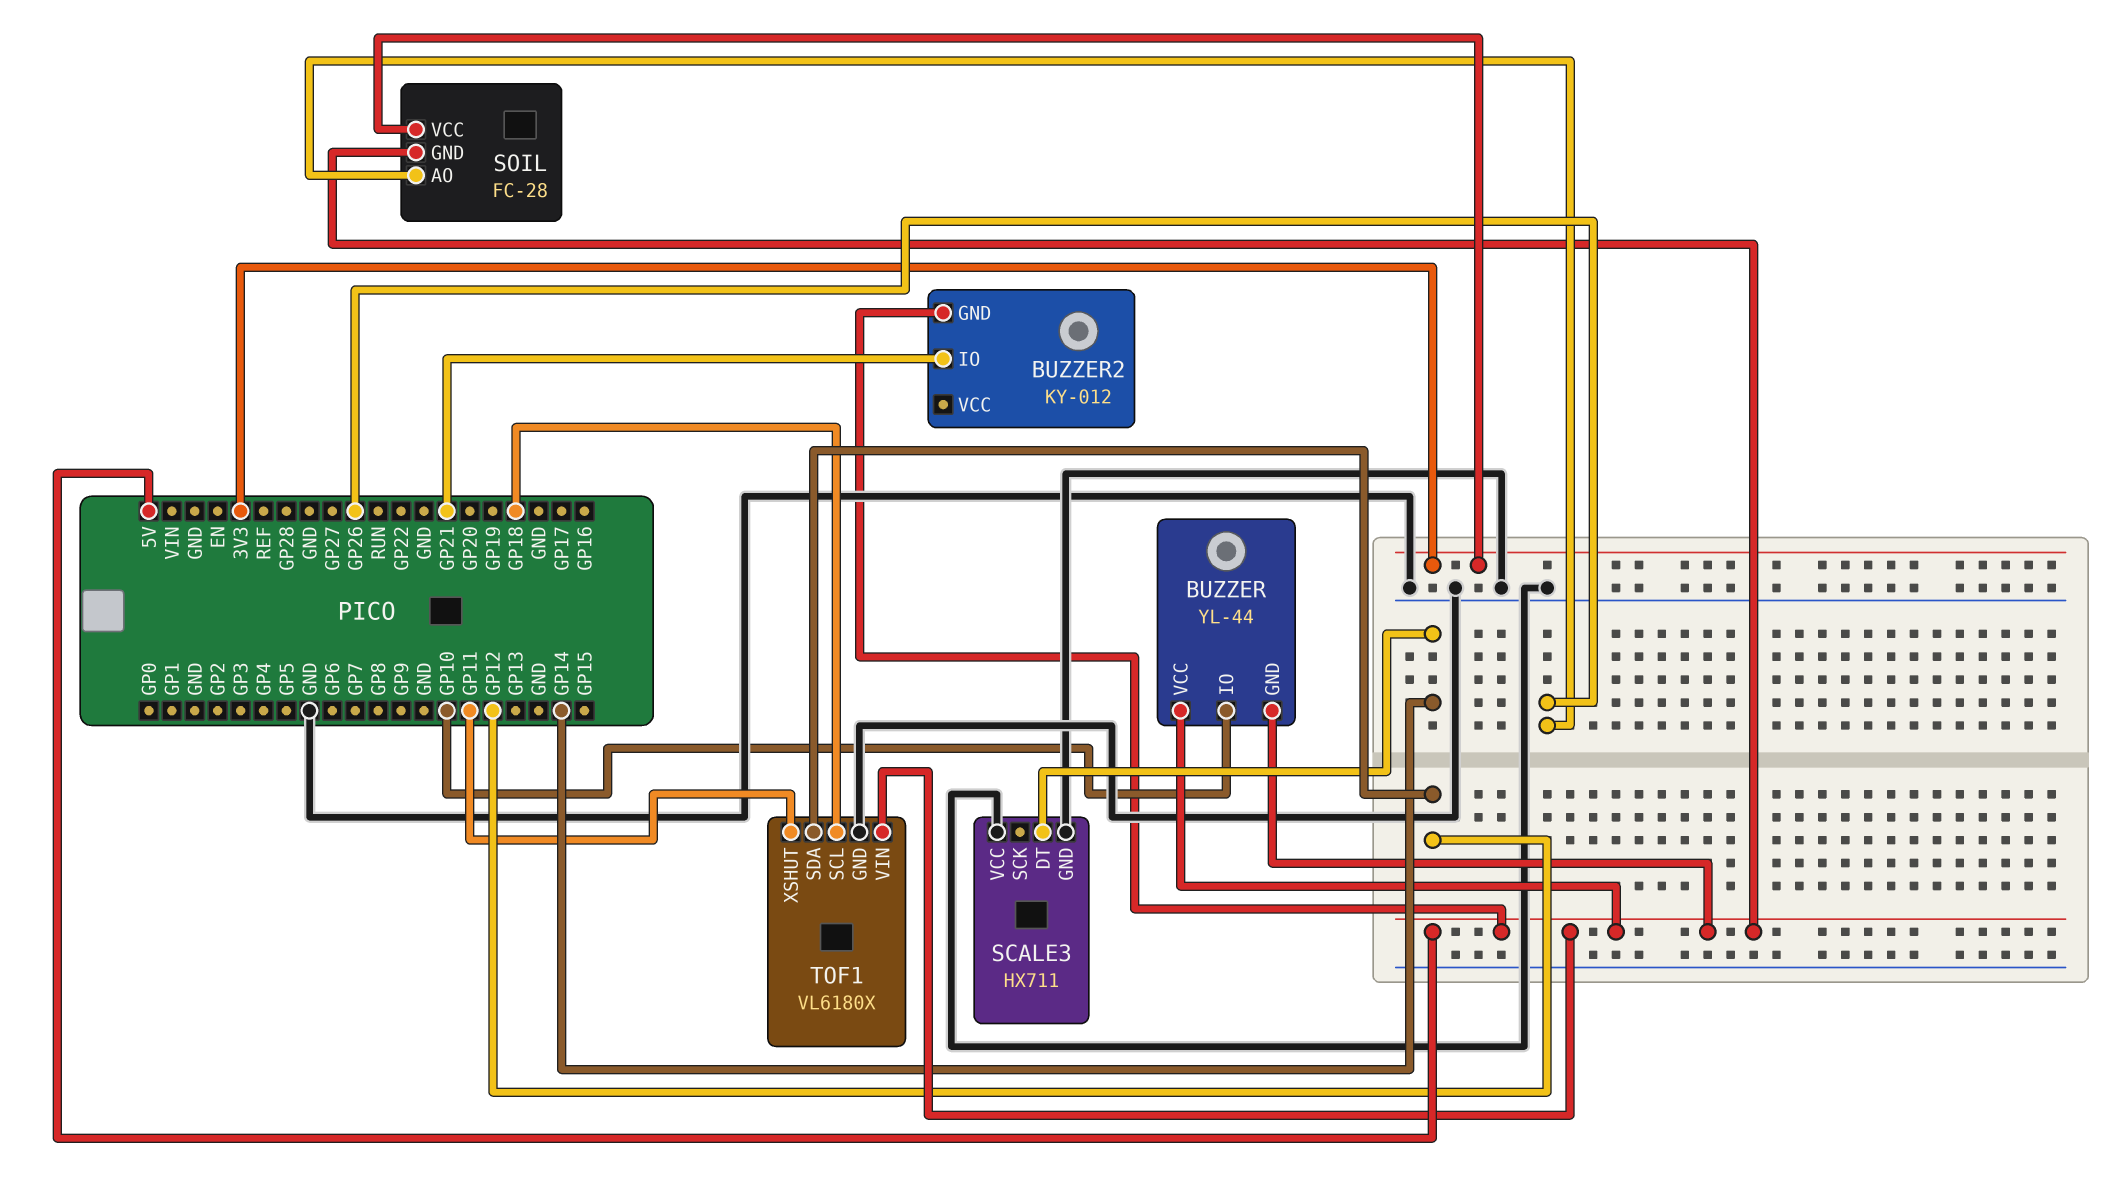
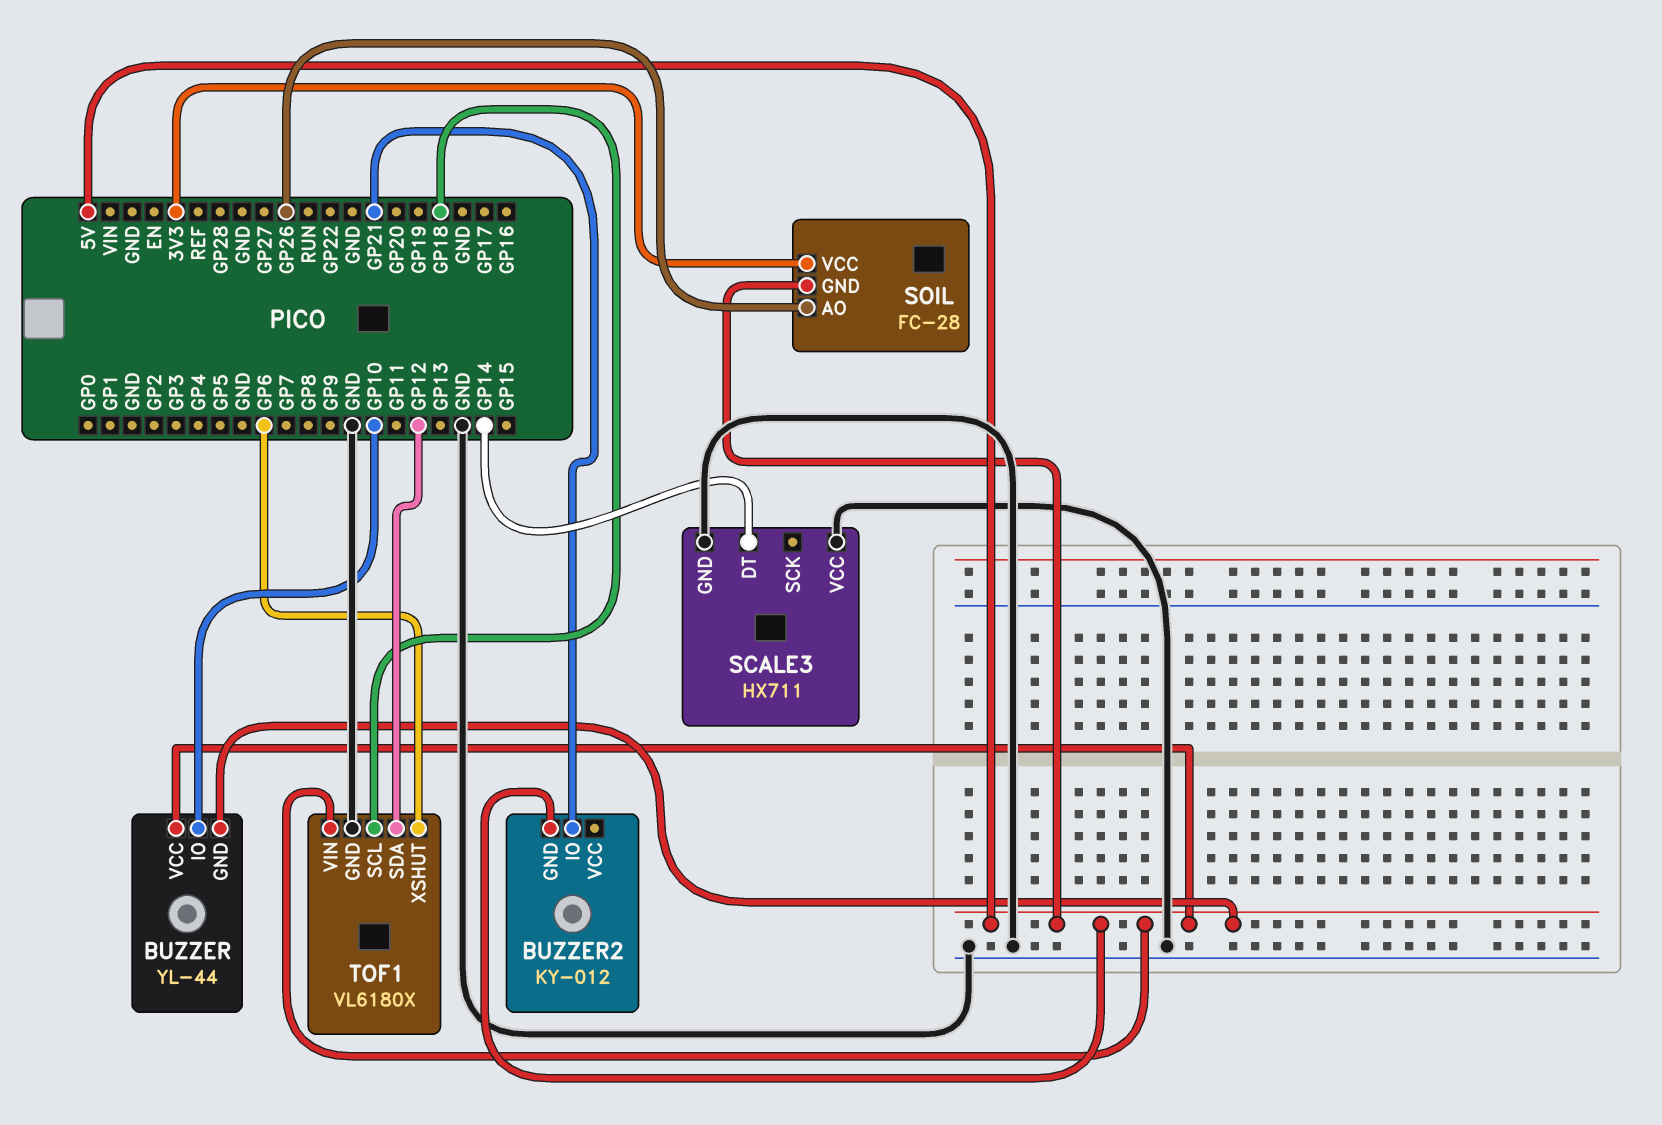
TOF1 pin XSHUT: GP11 -> GP6

